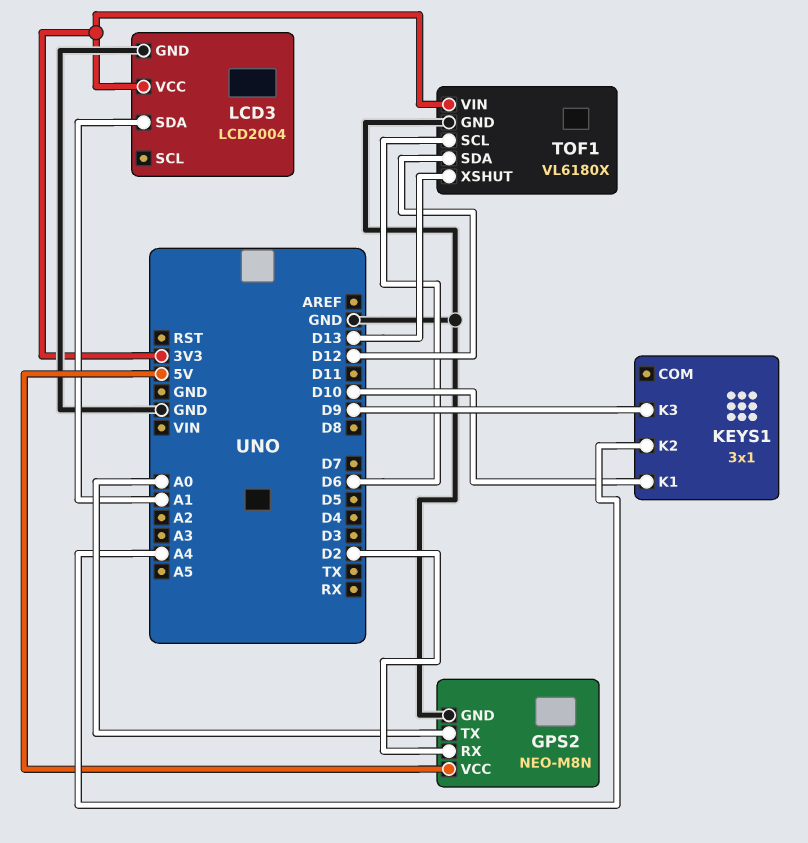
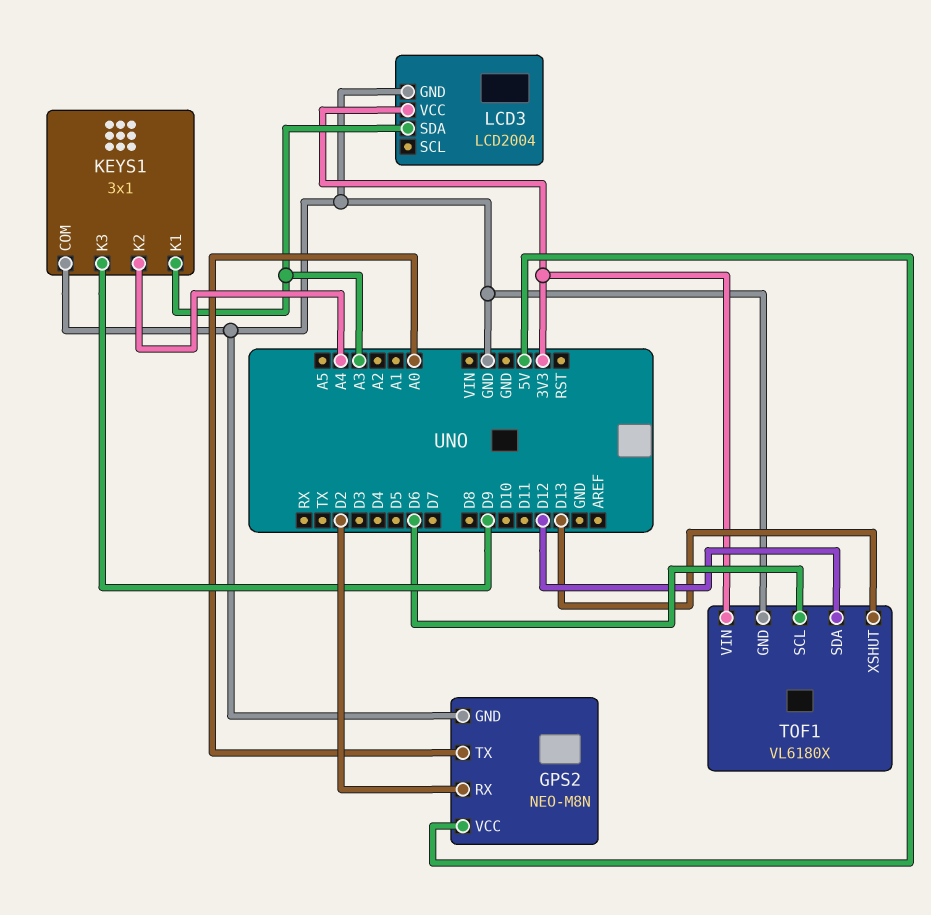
KEYS1 pin COM: none -> GND
KEYS1 pin K1: D10 -> A3
LCD3 pin SDA: A1 -> A3

